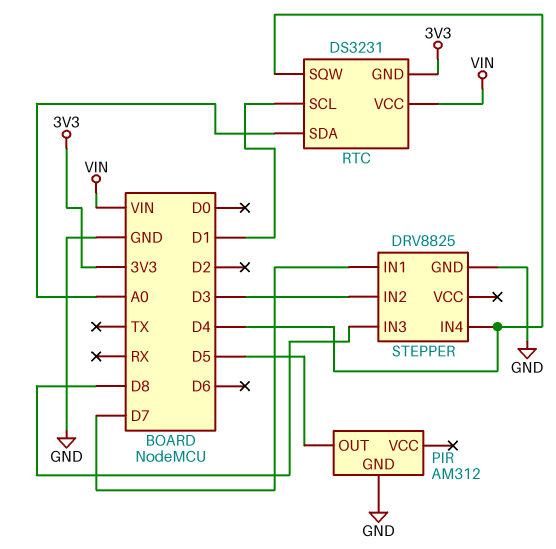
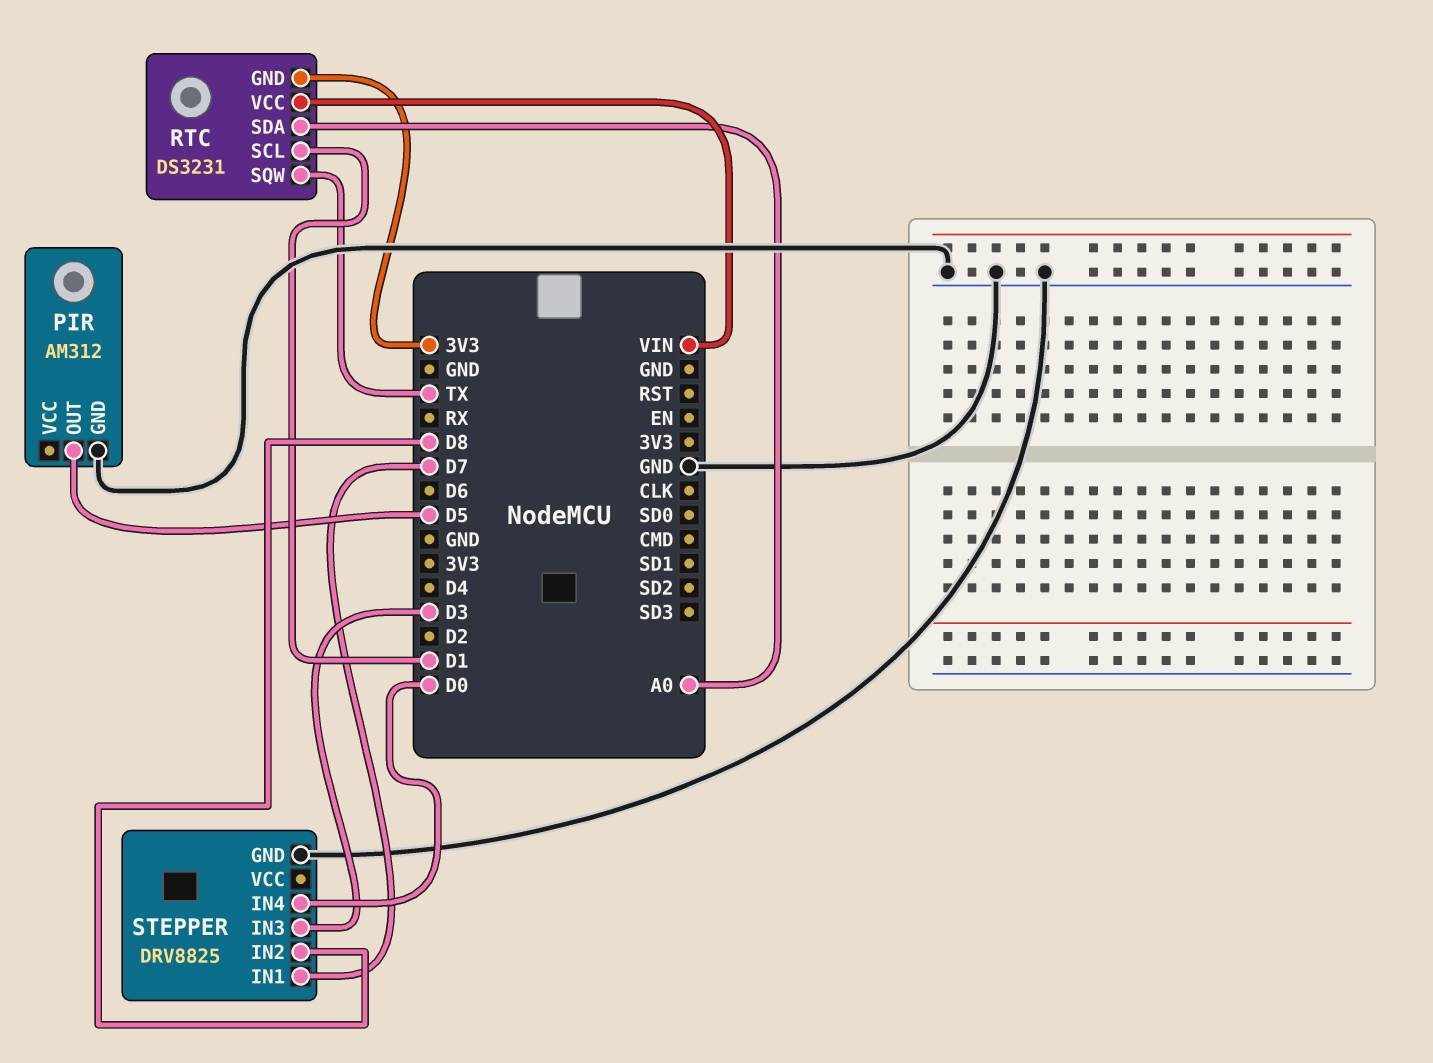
RTC pin SQW: D4 -> TX
STEPPER pin IN2: D3 -> D8
STEPPER pin IN3: D8 -> D3
STEPPER pin IN4: D4 -> D0

